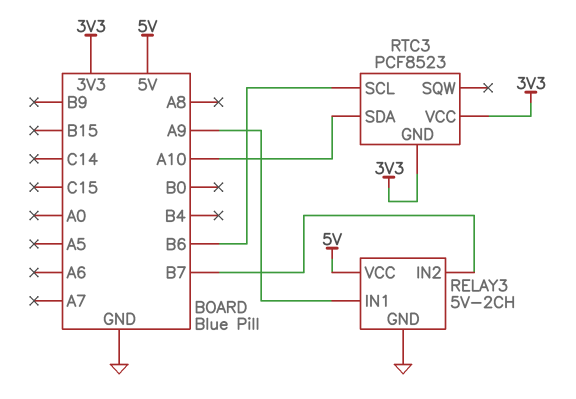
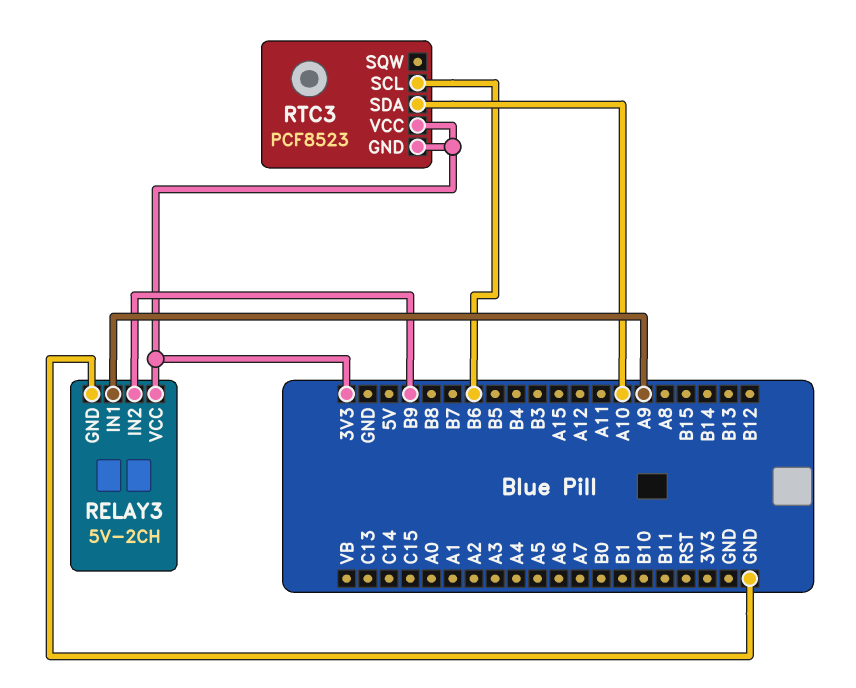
RELAY3 pin IN2: B7 -> B9
RELAY3 pin VCC: 5V -> 3V3

